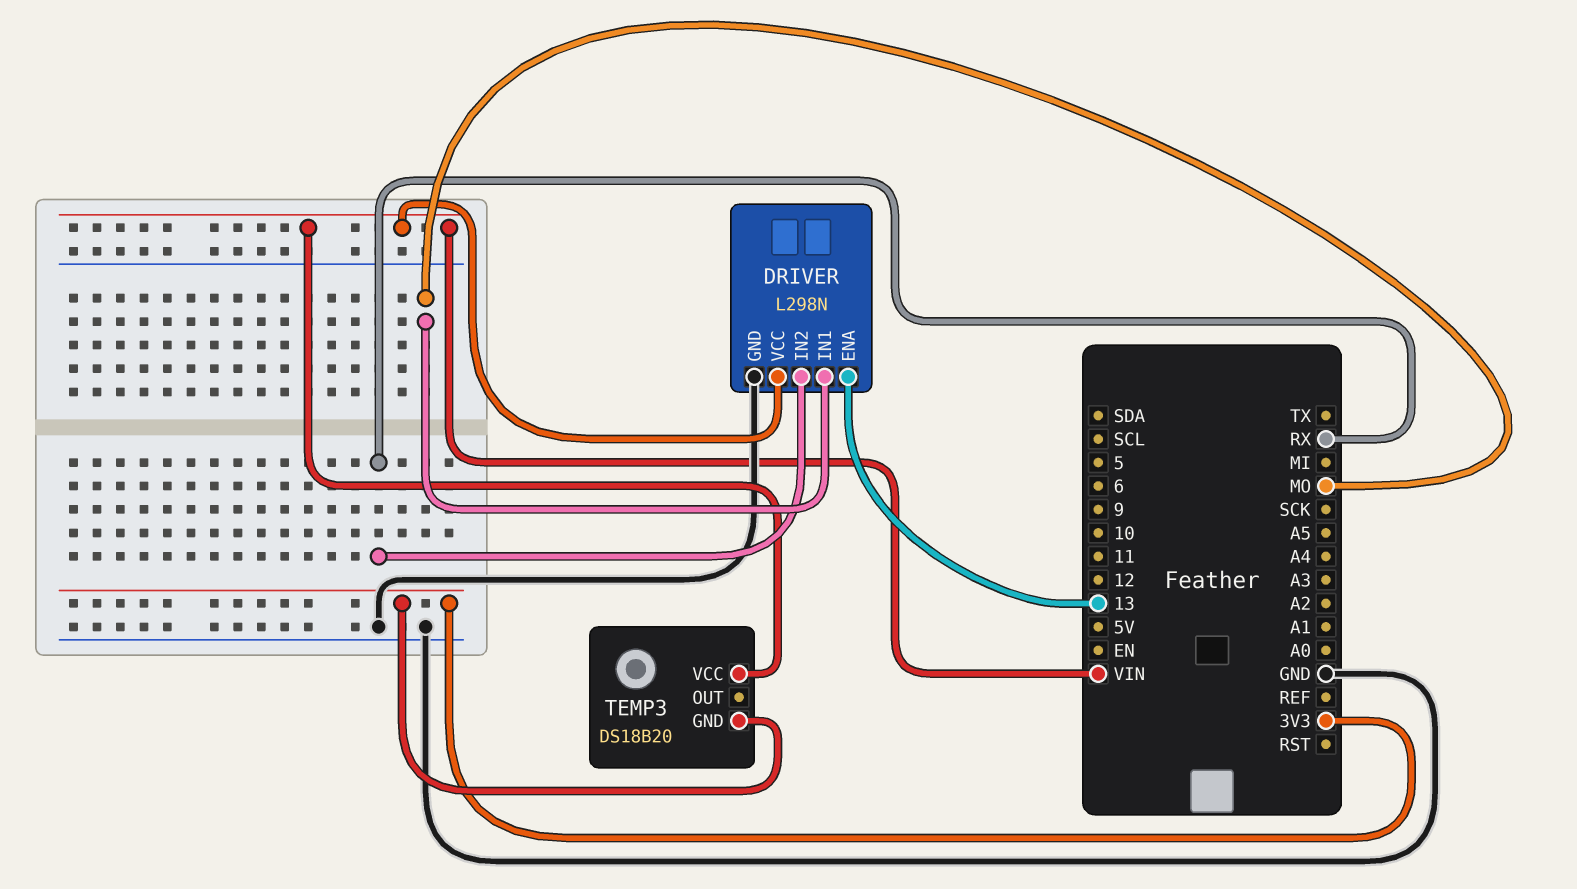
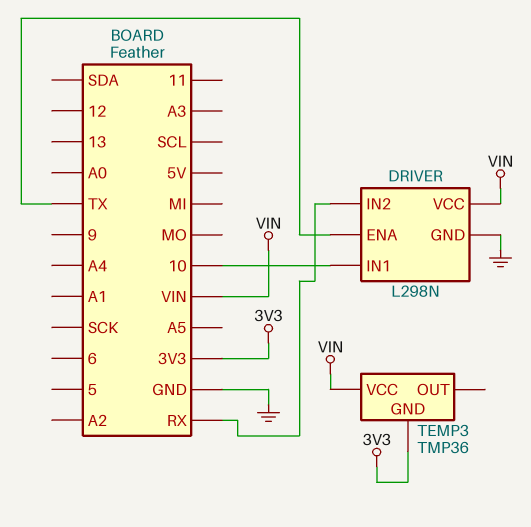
DRIVER pin ENA: 13 -> TX
DRIVER pin IN1: MO -> 10
TEMP3: DS18B20 -> TMP36

